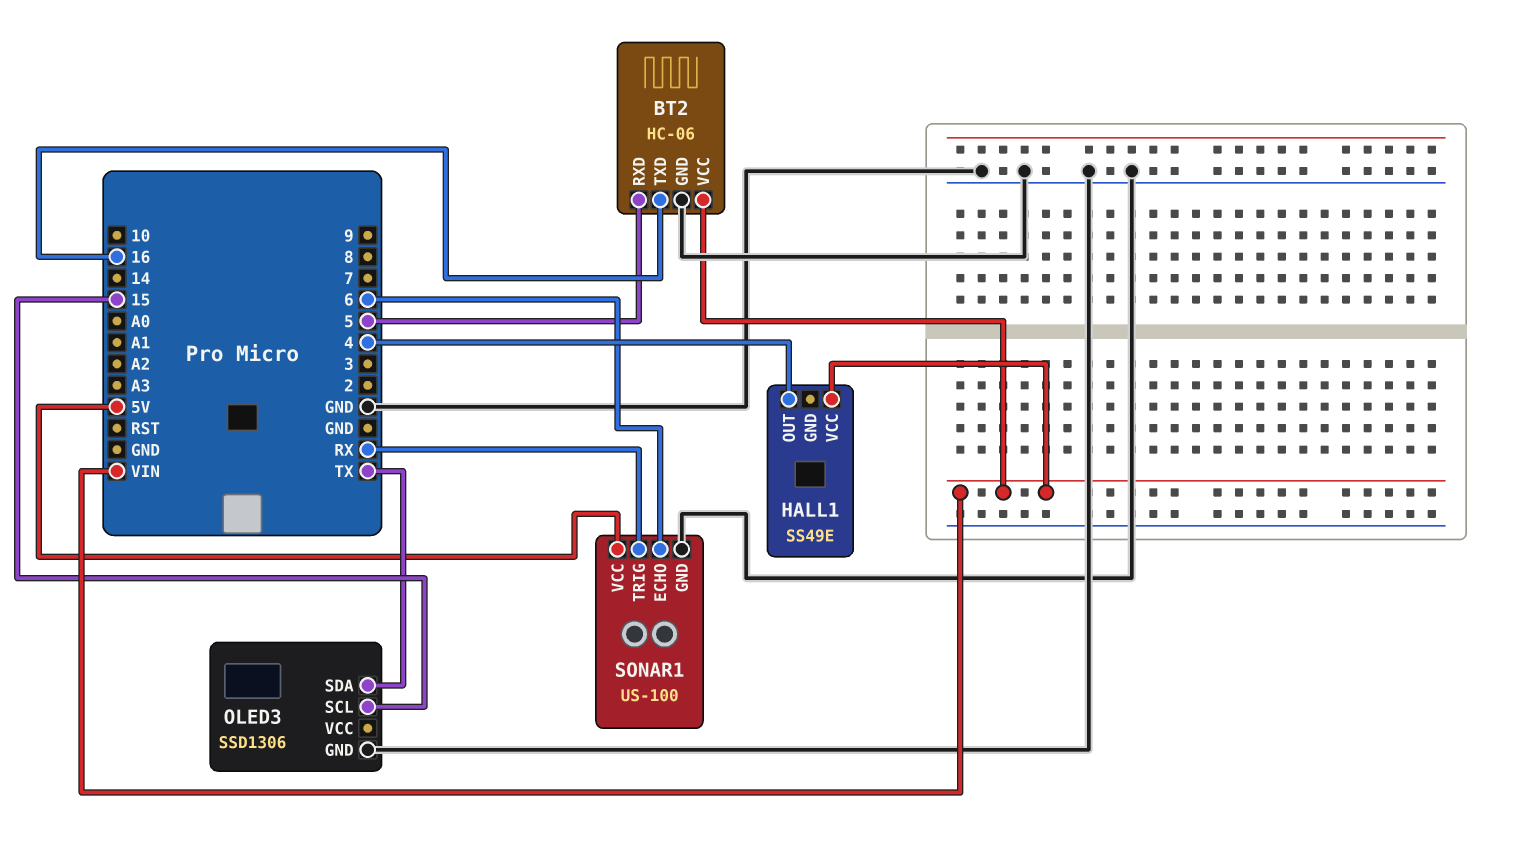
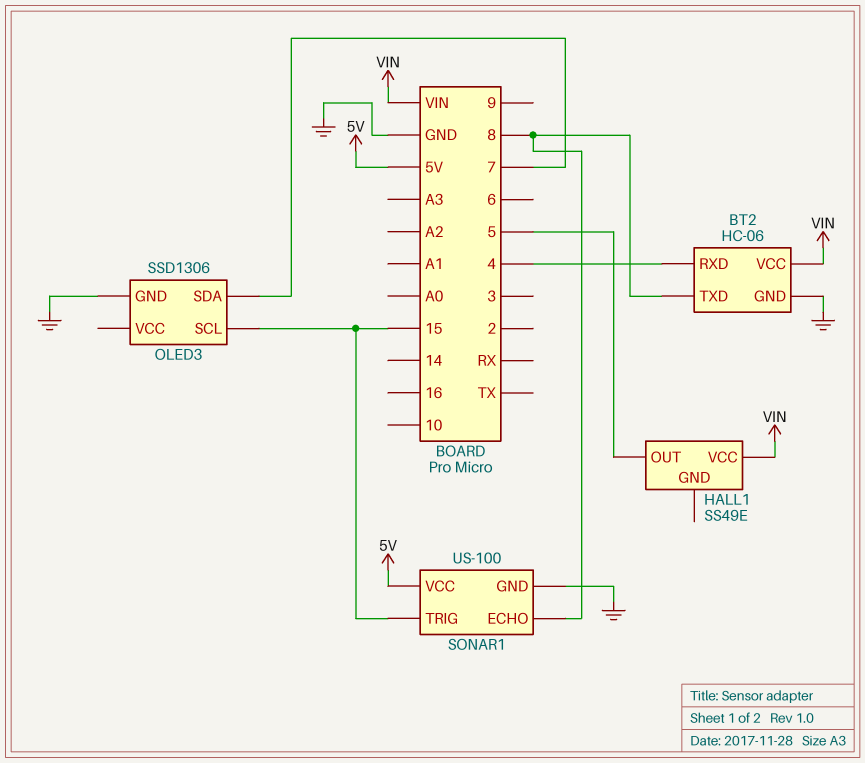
BT2 pin RXD: 5 -> 4
BT2 pin TXD: 16 -> 8
HALL1 pin OUT: 4 -> 5
OLED3 pin SDA: TX -> 7
SONAR1 pin ECHO: 6 -> 8
SONAR1 pin TRIG: RX -> 15

